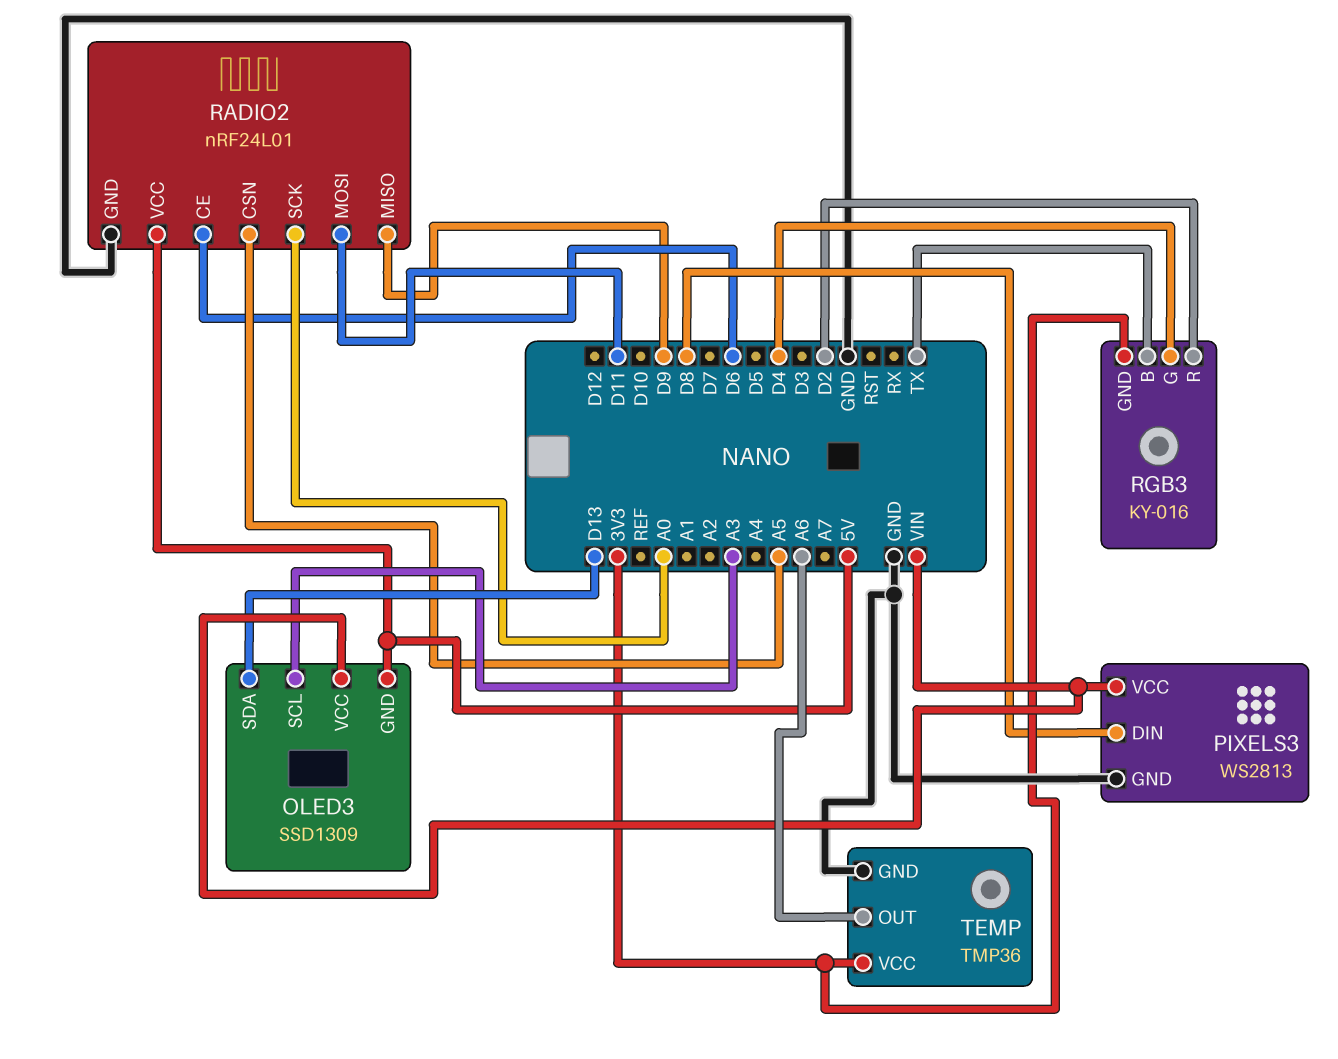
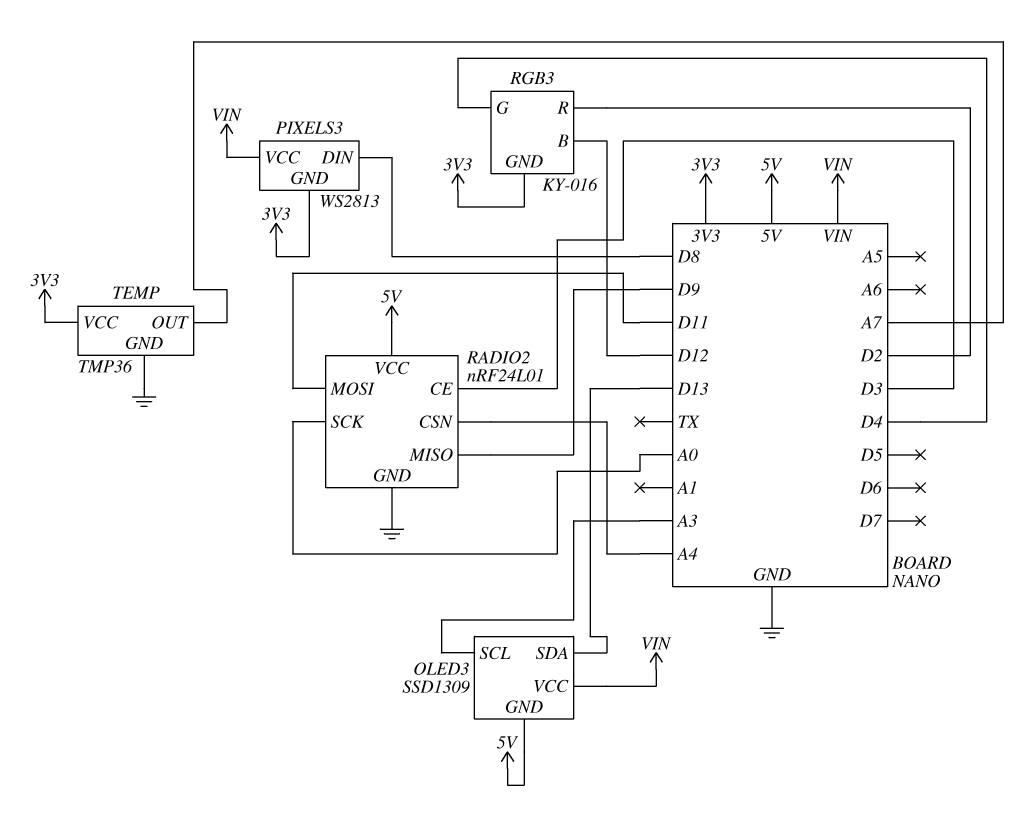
PIXELS3 pin GND: GND -> 3V3
RADIO2 pin CE: D6 -> D3
RADIO2 pin CSN: A5 -> A4
RGB3 pin B: TX -> D12
TEMP pin OUT: A6 -> A7

